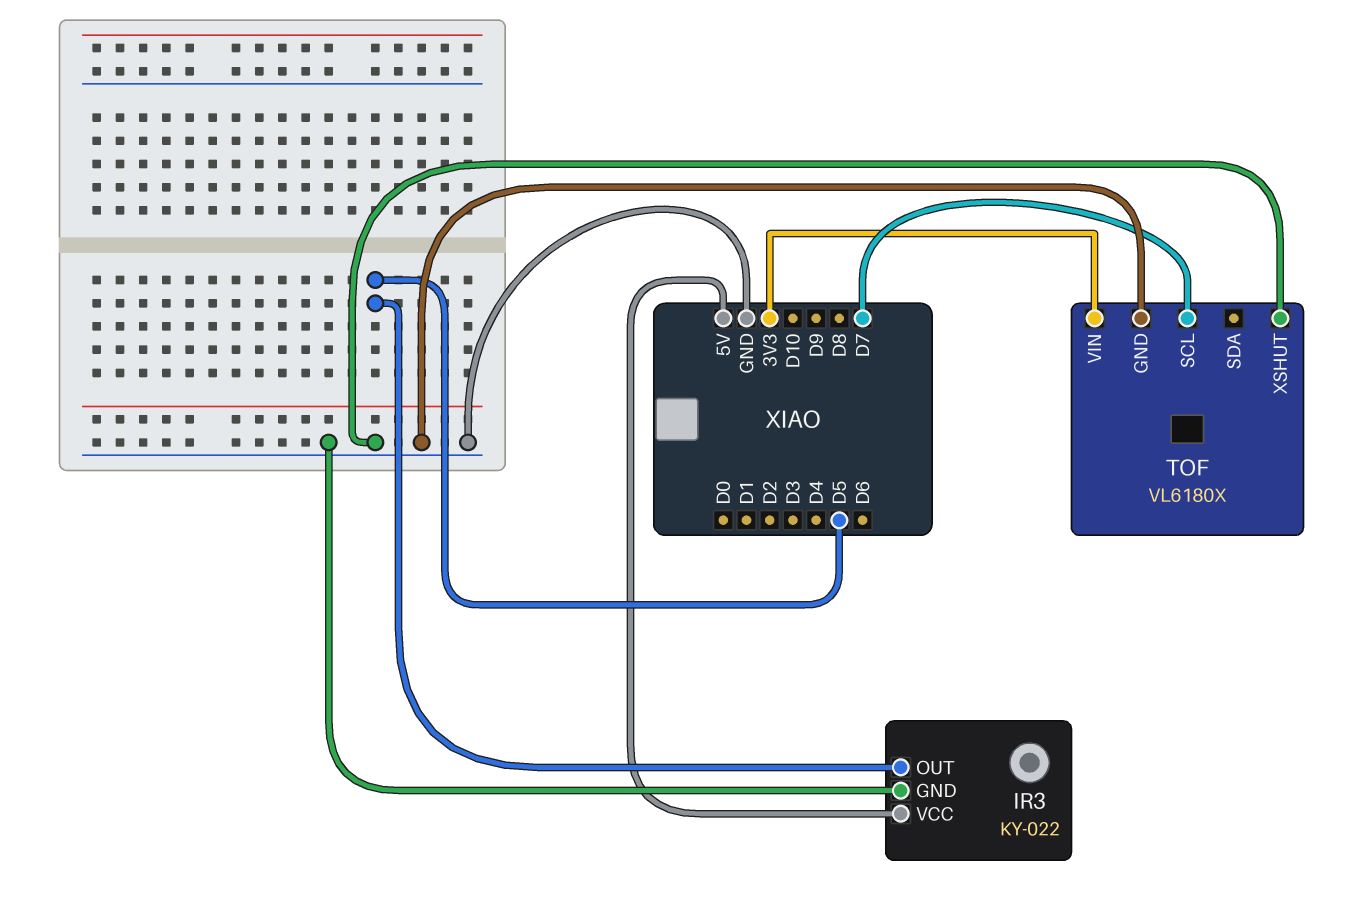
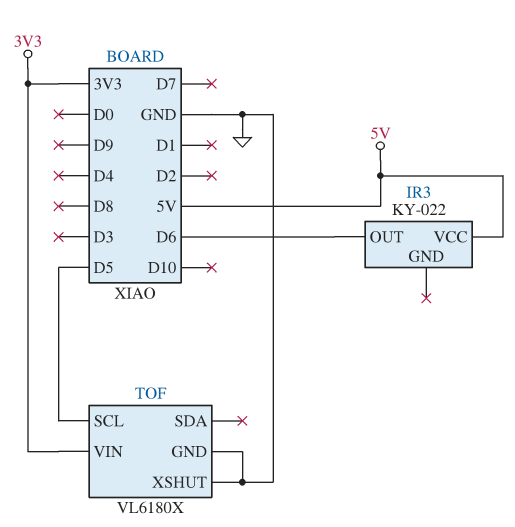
IR3 pin GND: GND -> none
IR3 pin OUT: D5 -> D6
TOF pin SCL: D7 -> D5

